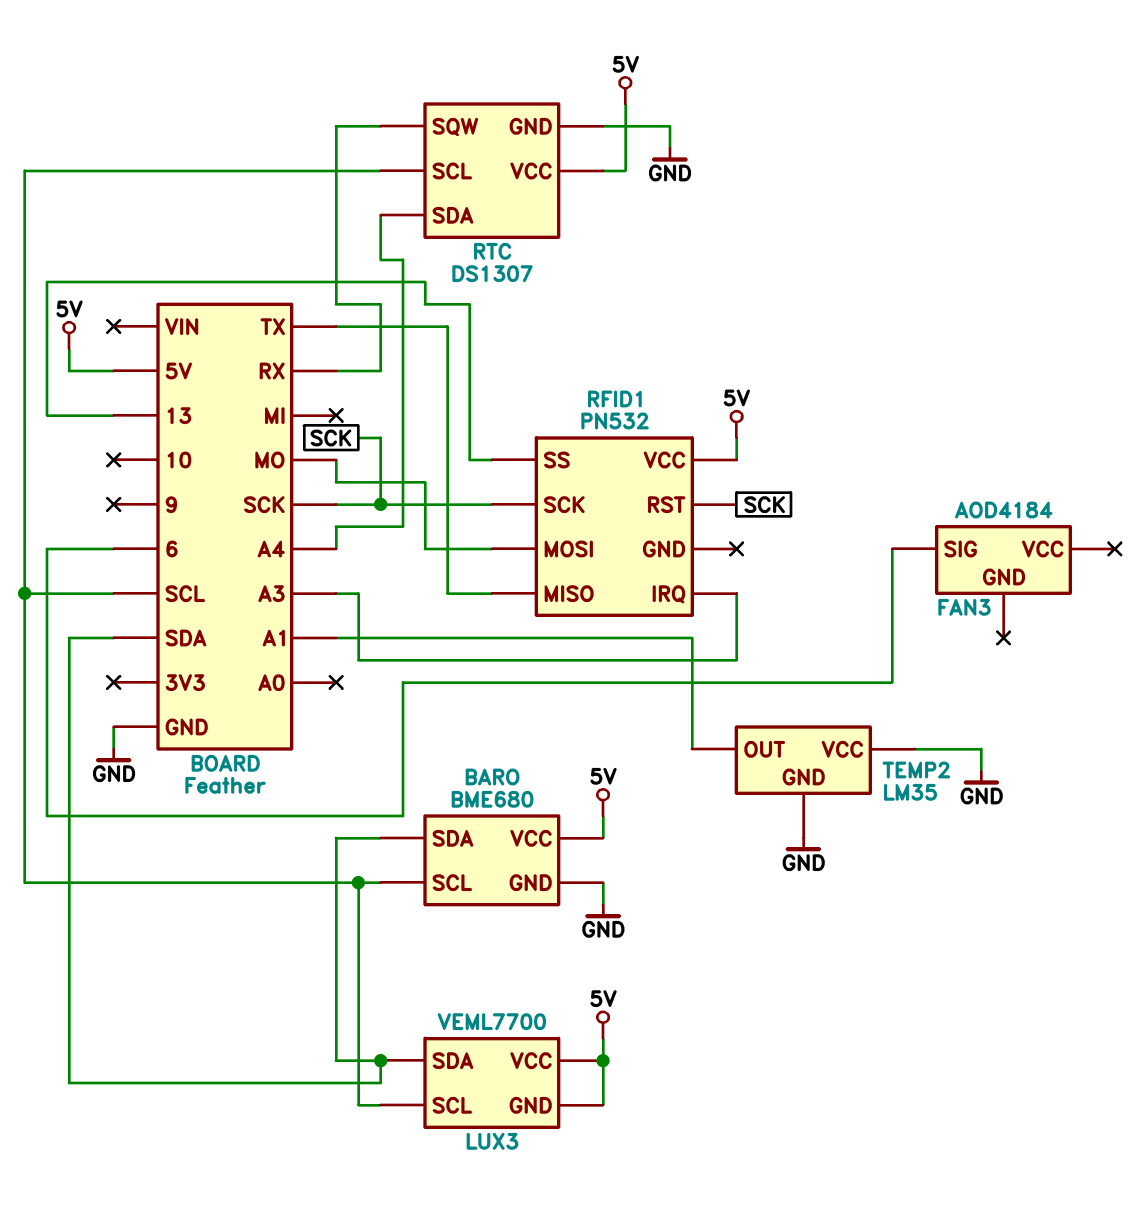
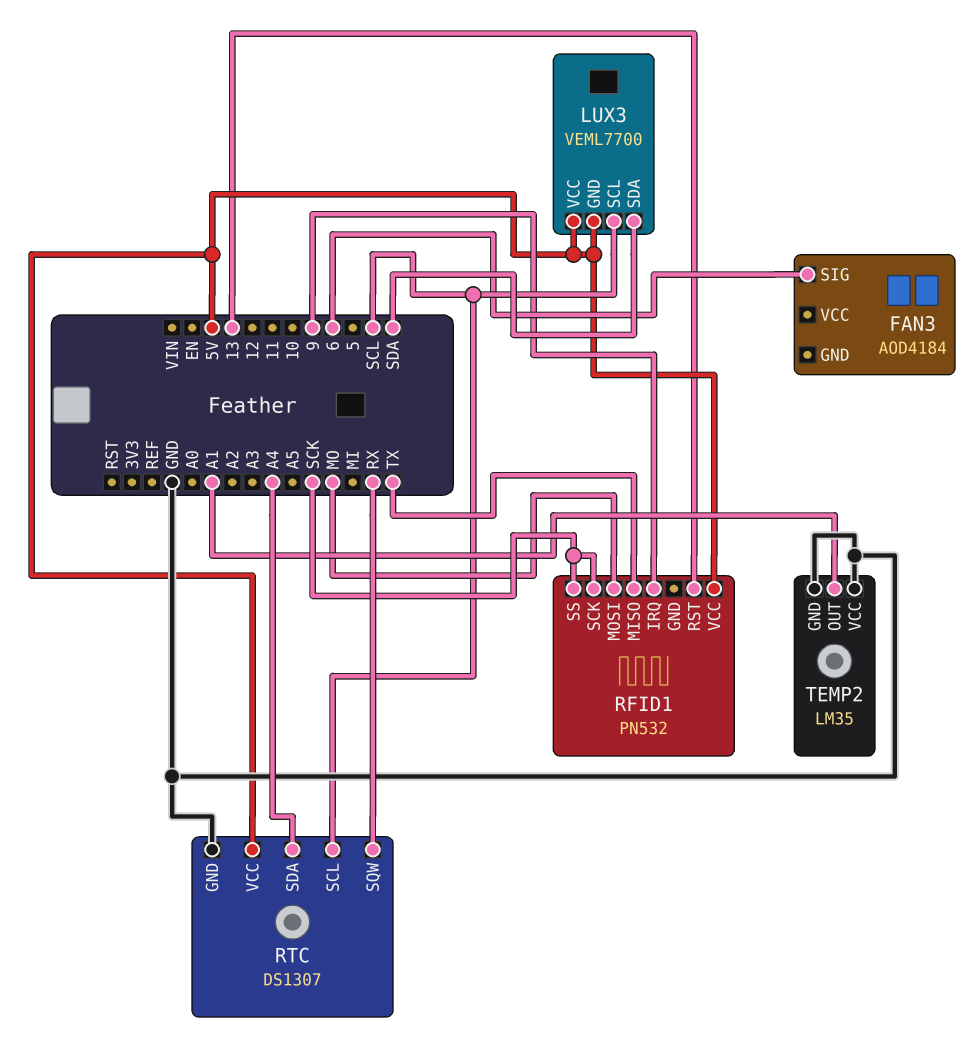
BARO: BME680 -> none
BARO pin GND: GND -> none
BARO pin SCL: SCL -> none
BARO pin SDA: SDA -> none
BARO pin VCC: 5V -> none
RFID1 pin IRQ: A3 -> 9
RFID1 pin RST: SCK -> 13
RFID1 pin SS: 13 -> SCK

